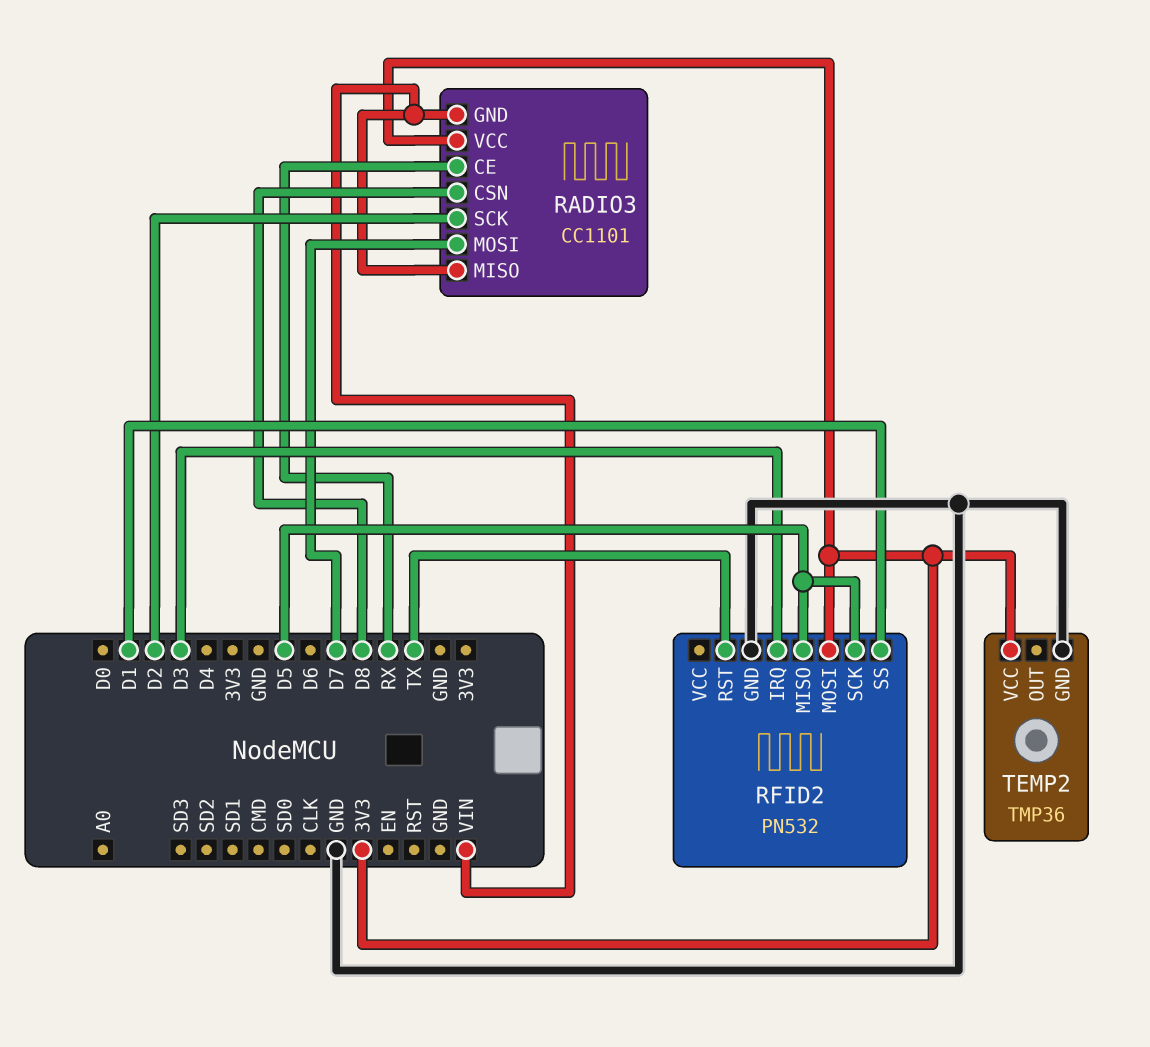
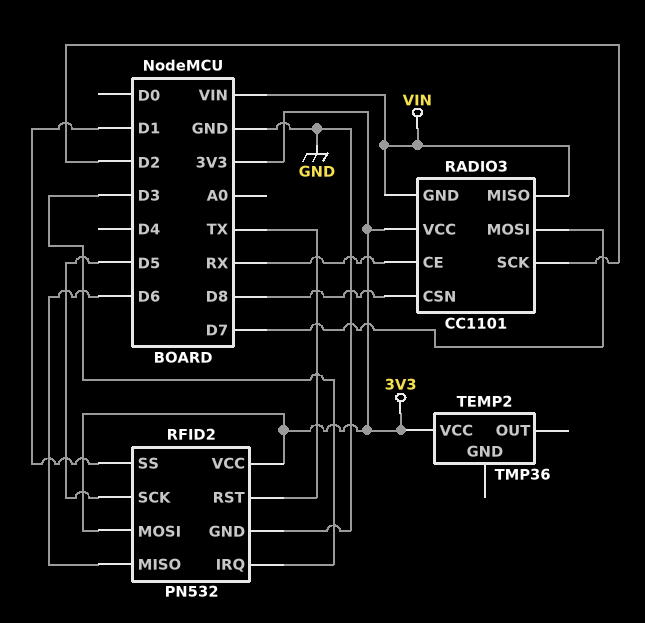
RFID2 pin MISO: D5 -> D6
RFID2 pin VCC: none -> 3V3
TEMP2 pin GND: GND -> none

